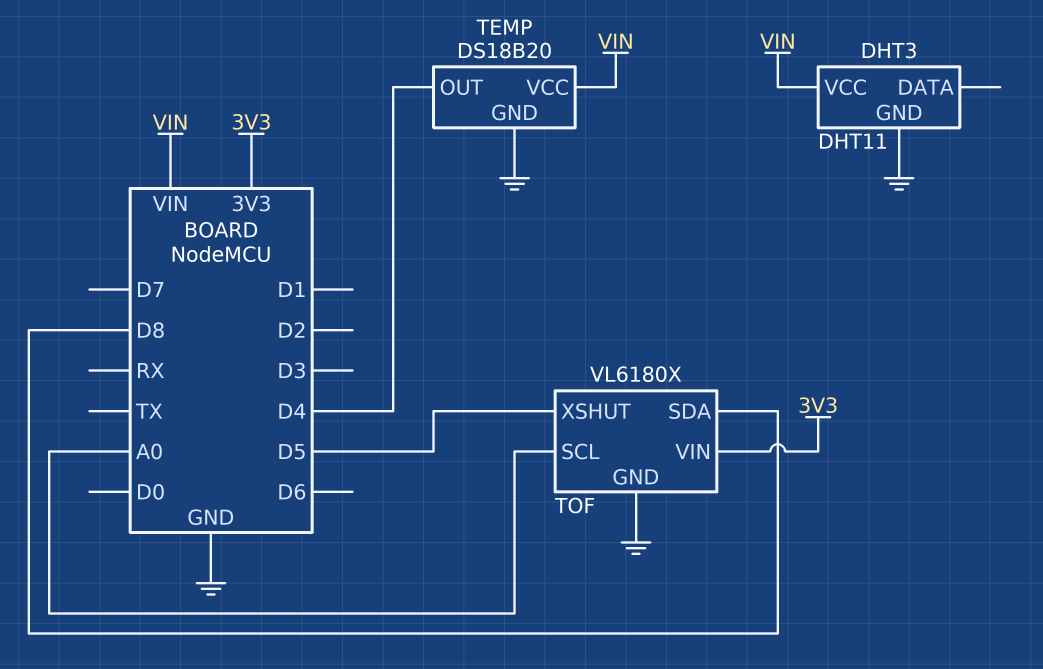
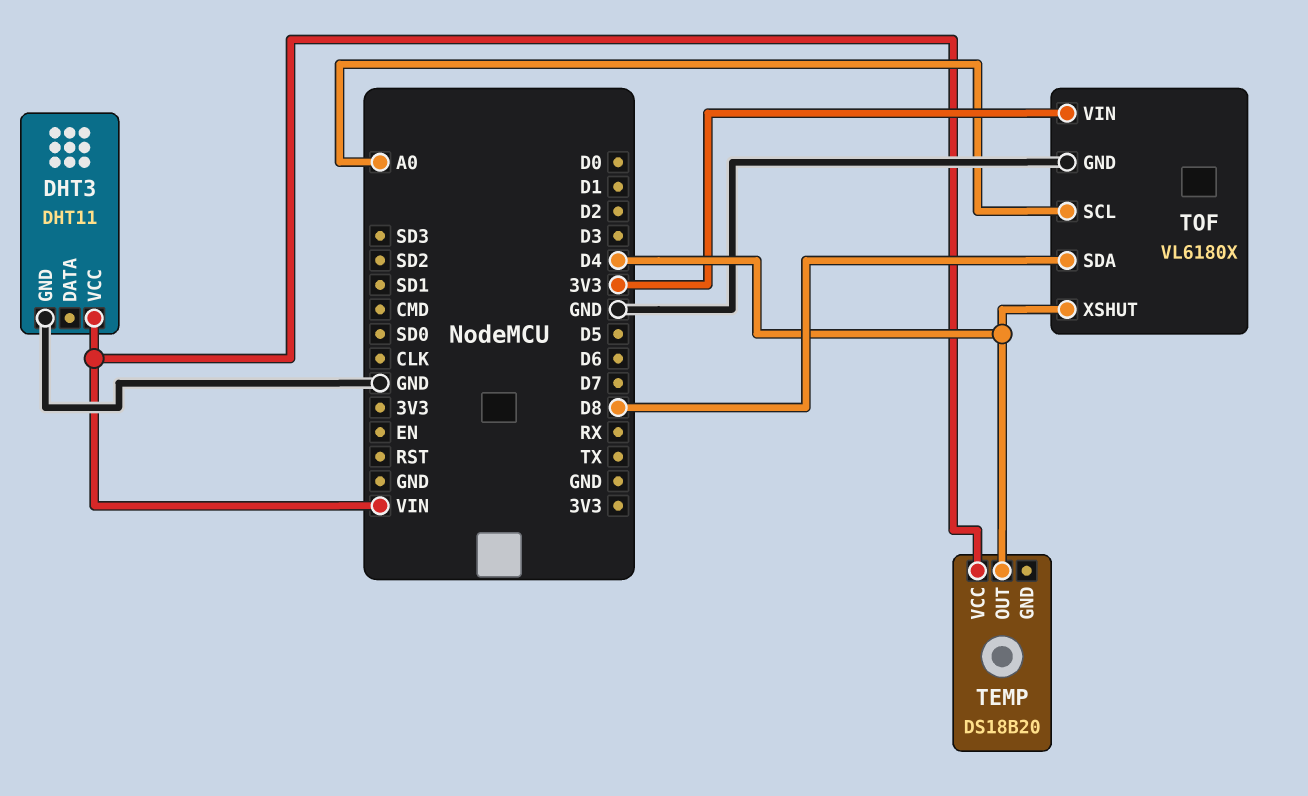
TEMP pin GND: GND -> none
TOF pin XSHUT: D5 -> D4

